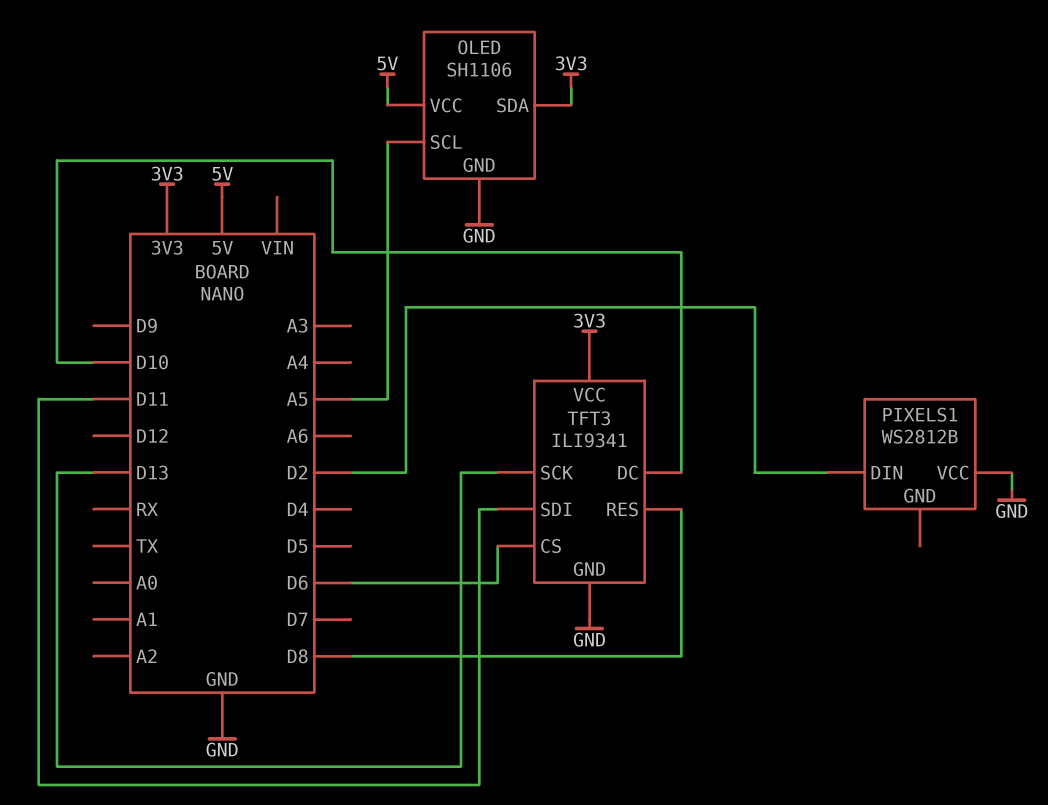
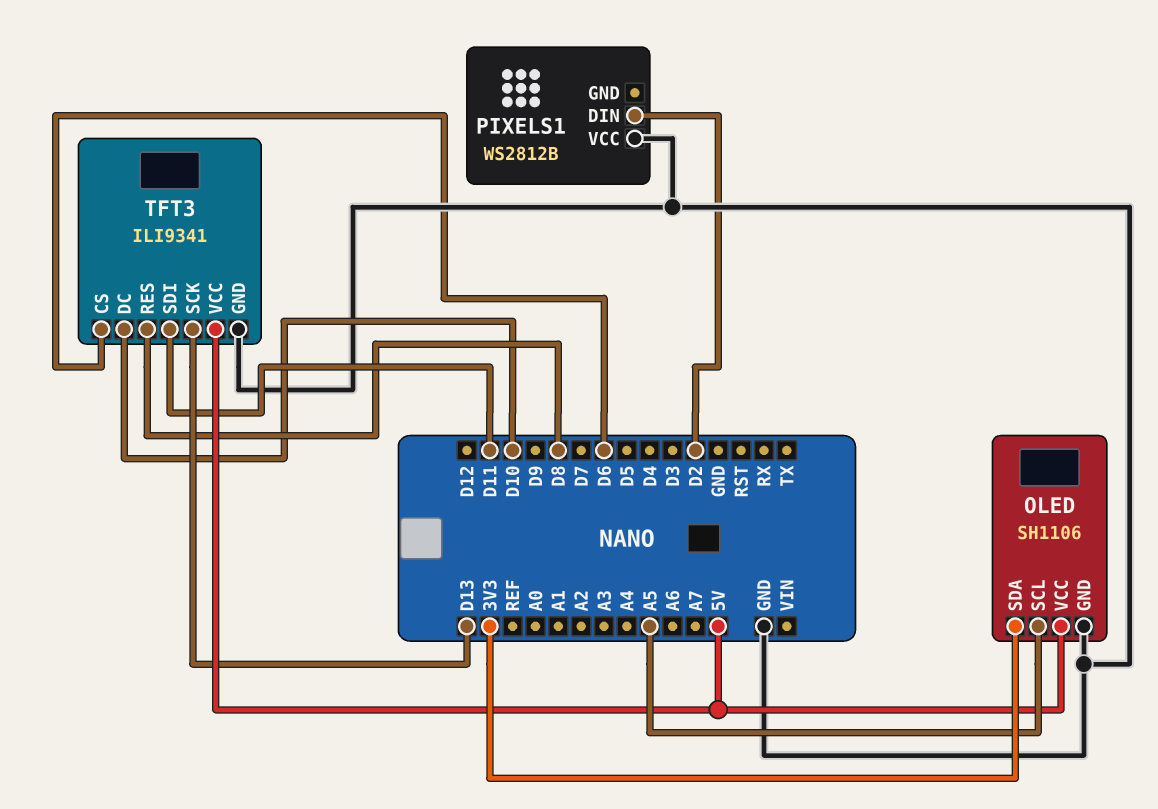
TFT3 pin VCC: 3V3 -> 5V

